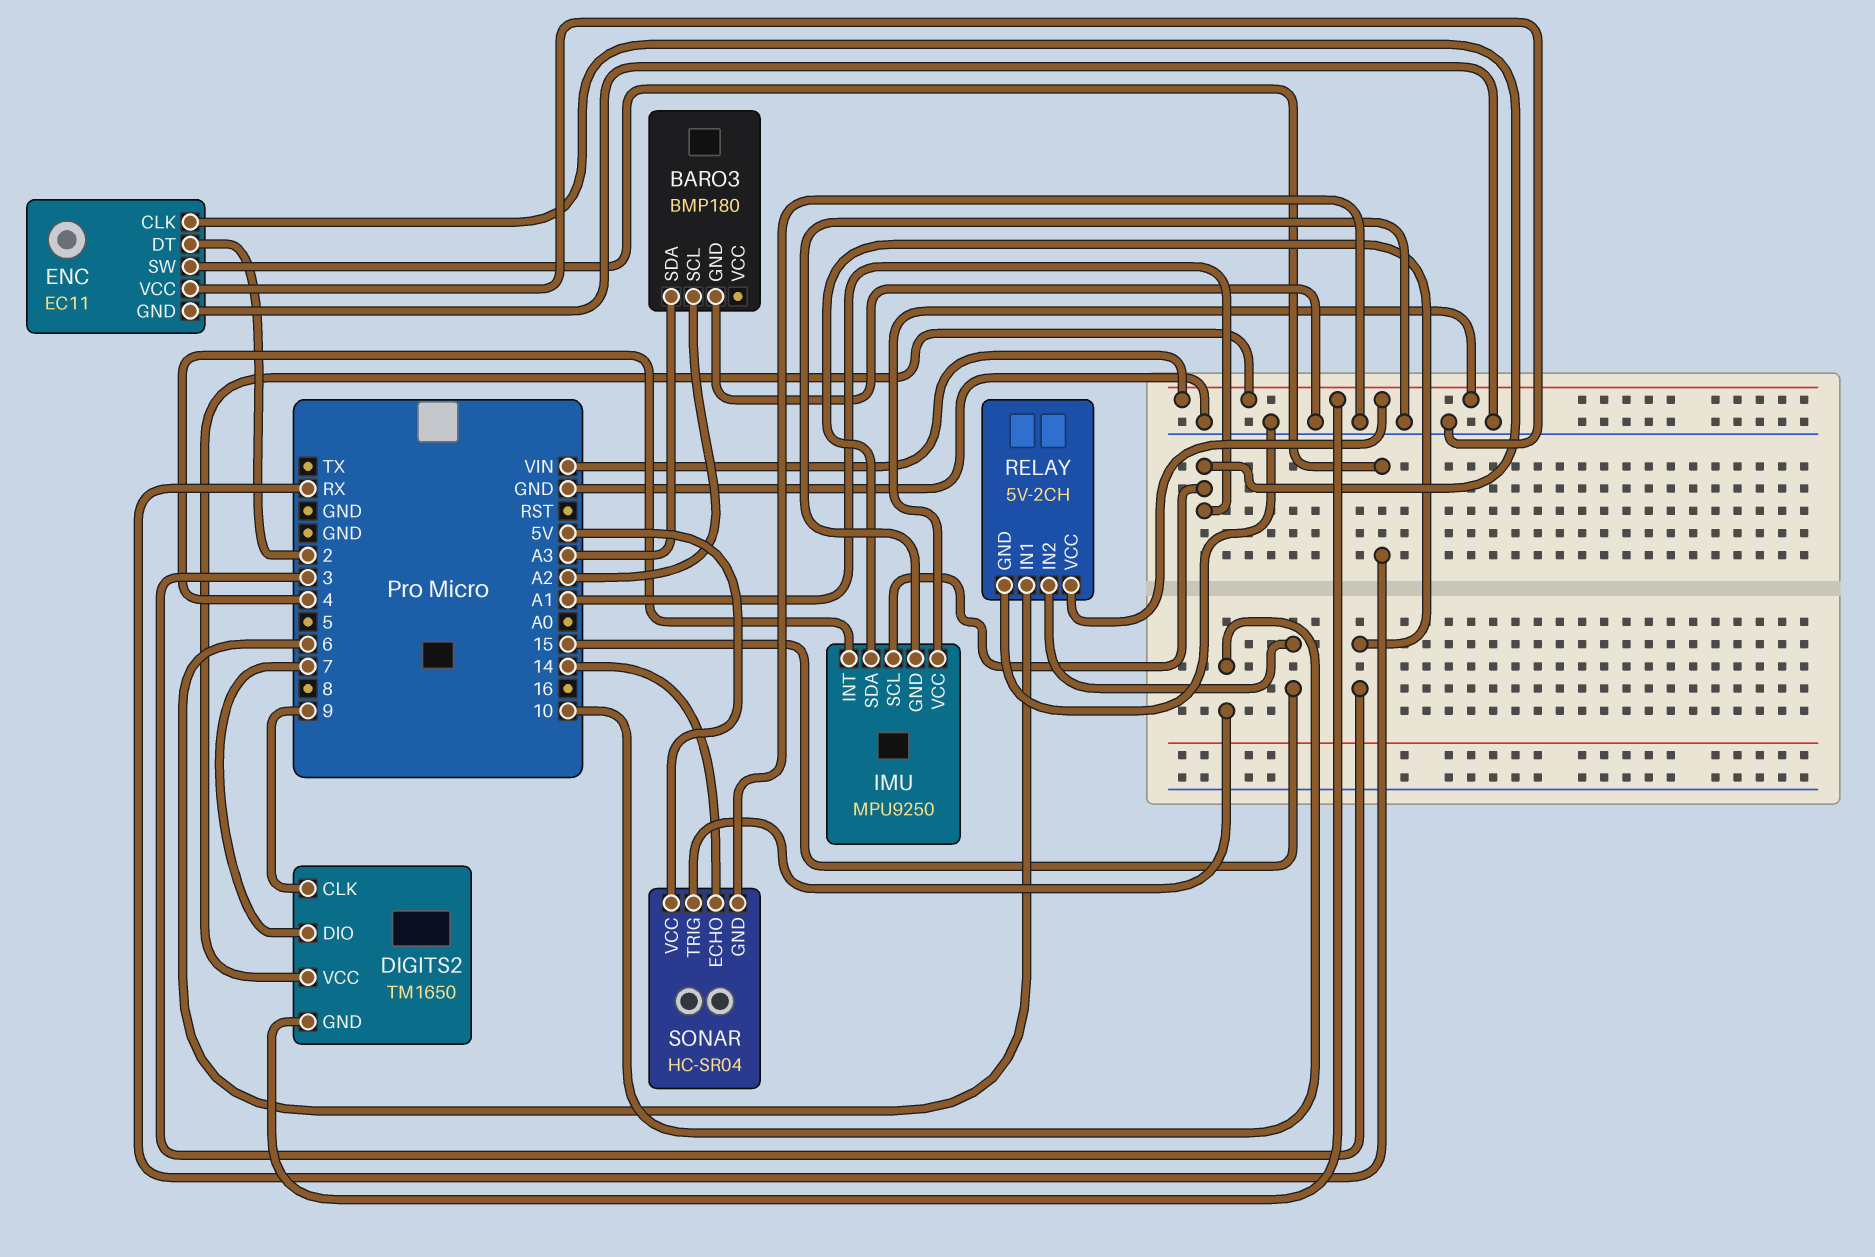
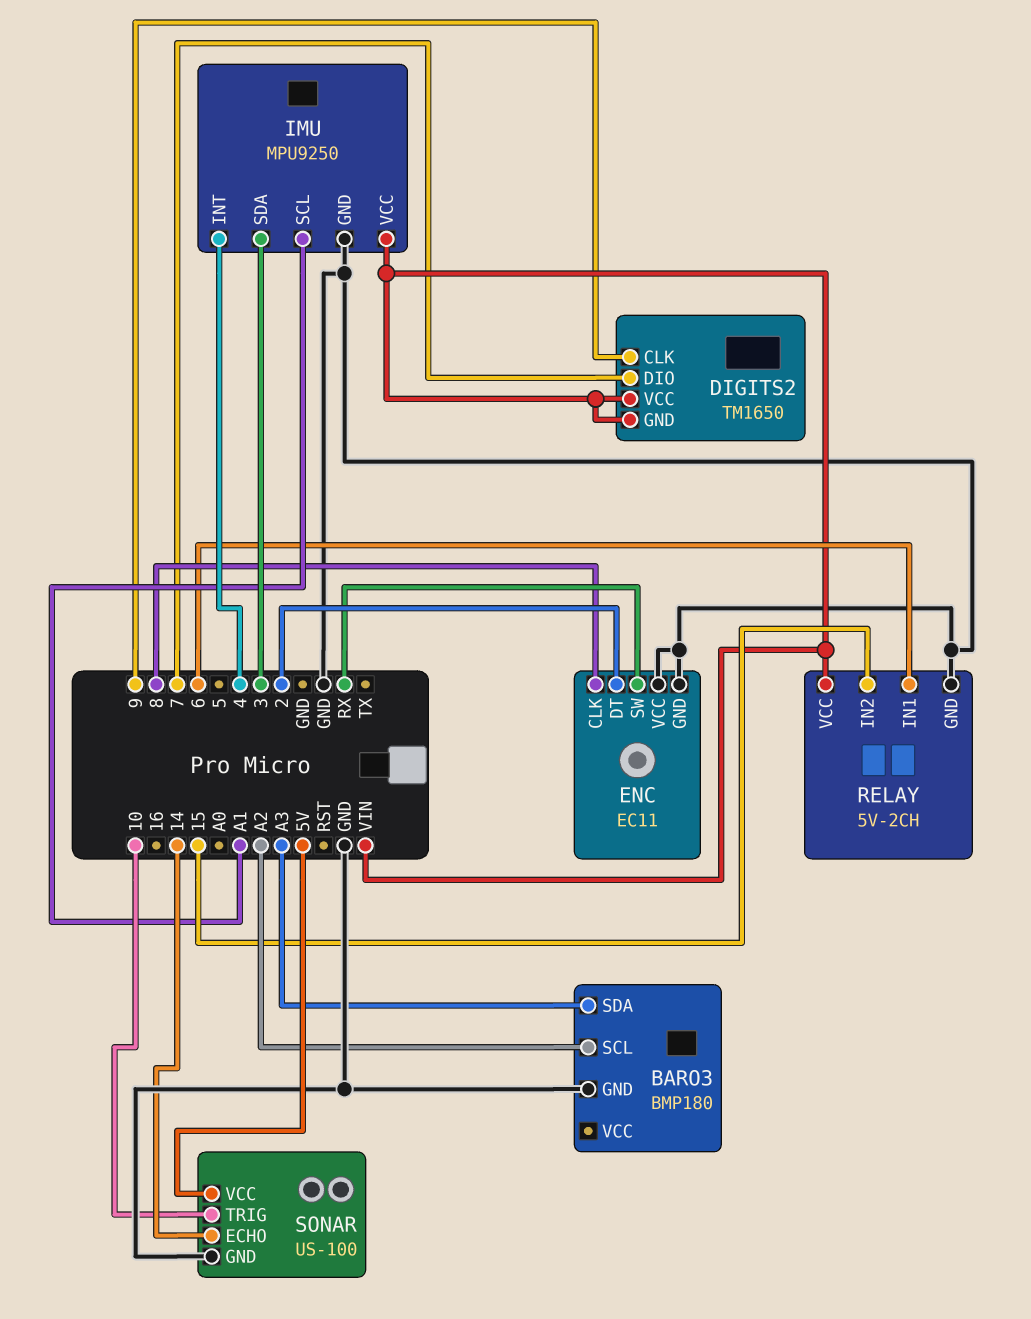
ENC pin CLK: A1 -> 8
SONAR: HC-SR04 -> US-100

